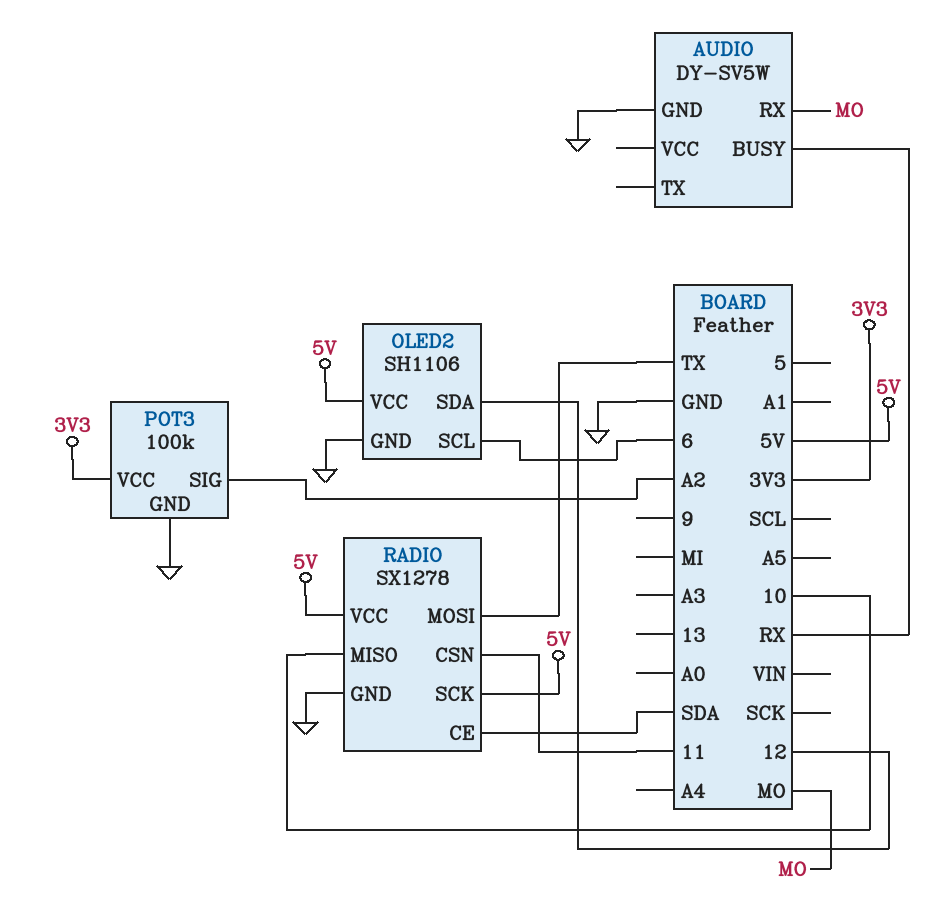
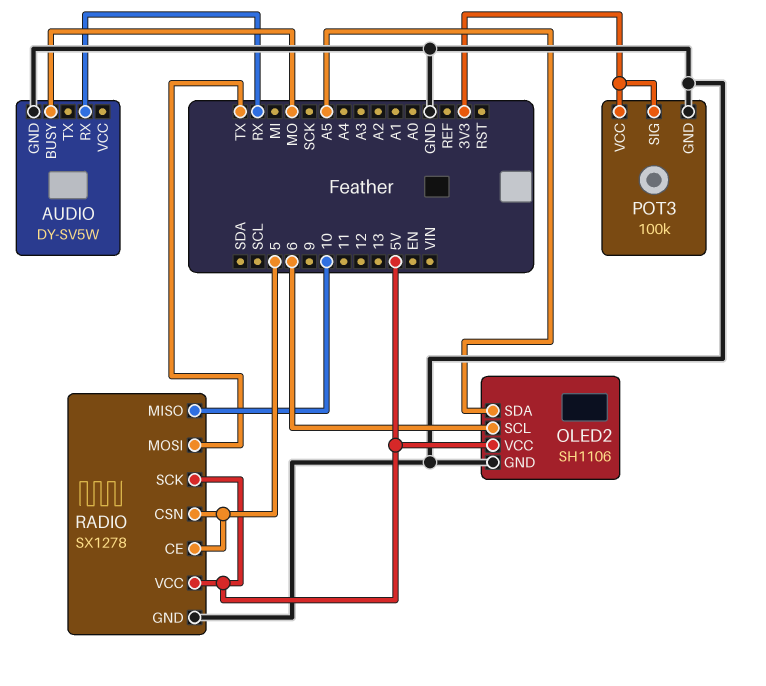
AUDIO pin BUSY: RX -> MO
AUDIO pin RX: MO -> RX
OLED2 pin SDA: 12 -> A5
POT3 pin SIG: A2 -> 3V3
RADIO pin CE: SDA -> 5
RADIO pin CSN: 11 -> 5

